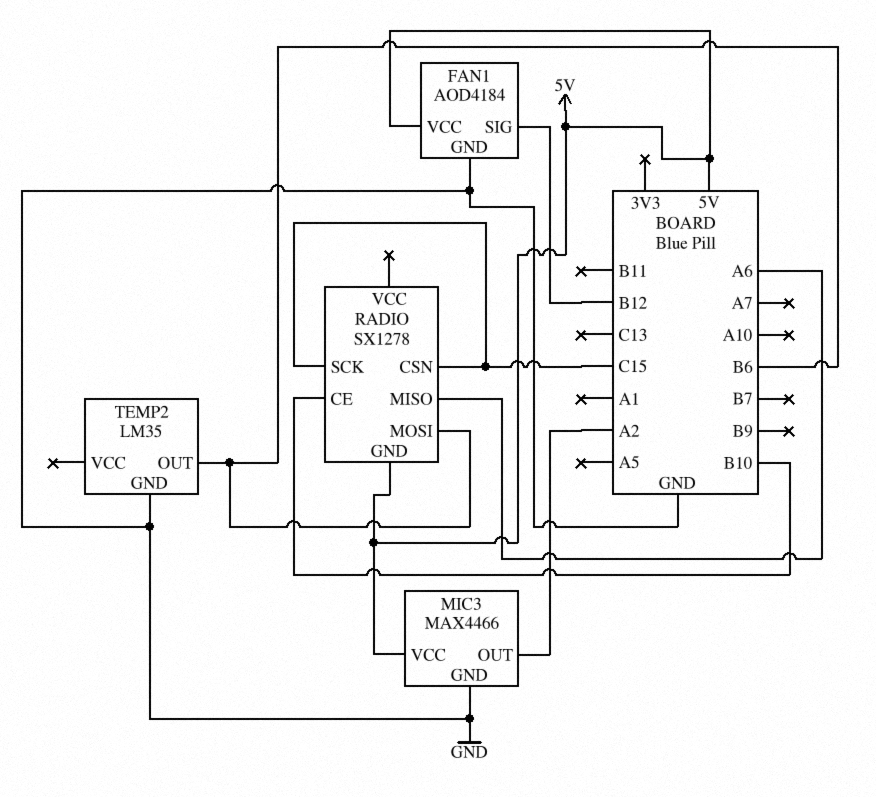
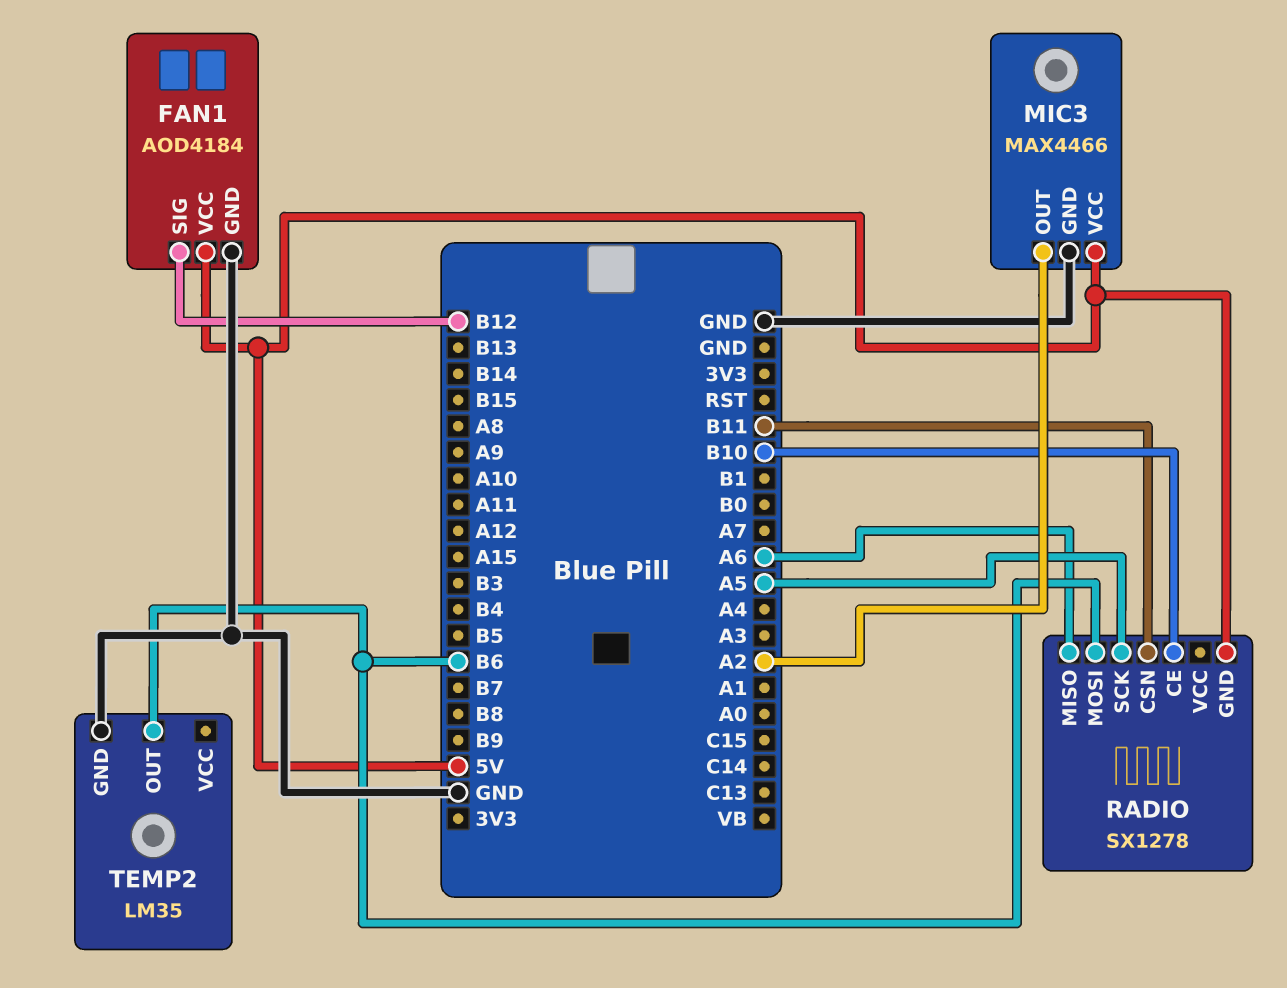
RADIO pin CSN: C15 -> B11
RADIO pin SCK: C15 -> A5

